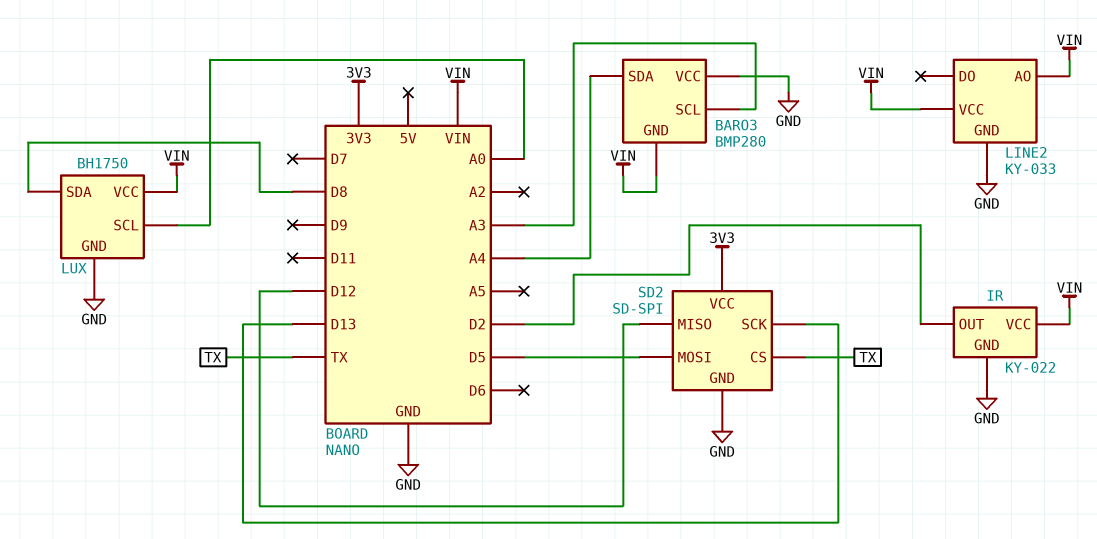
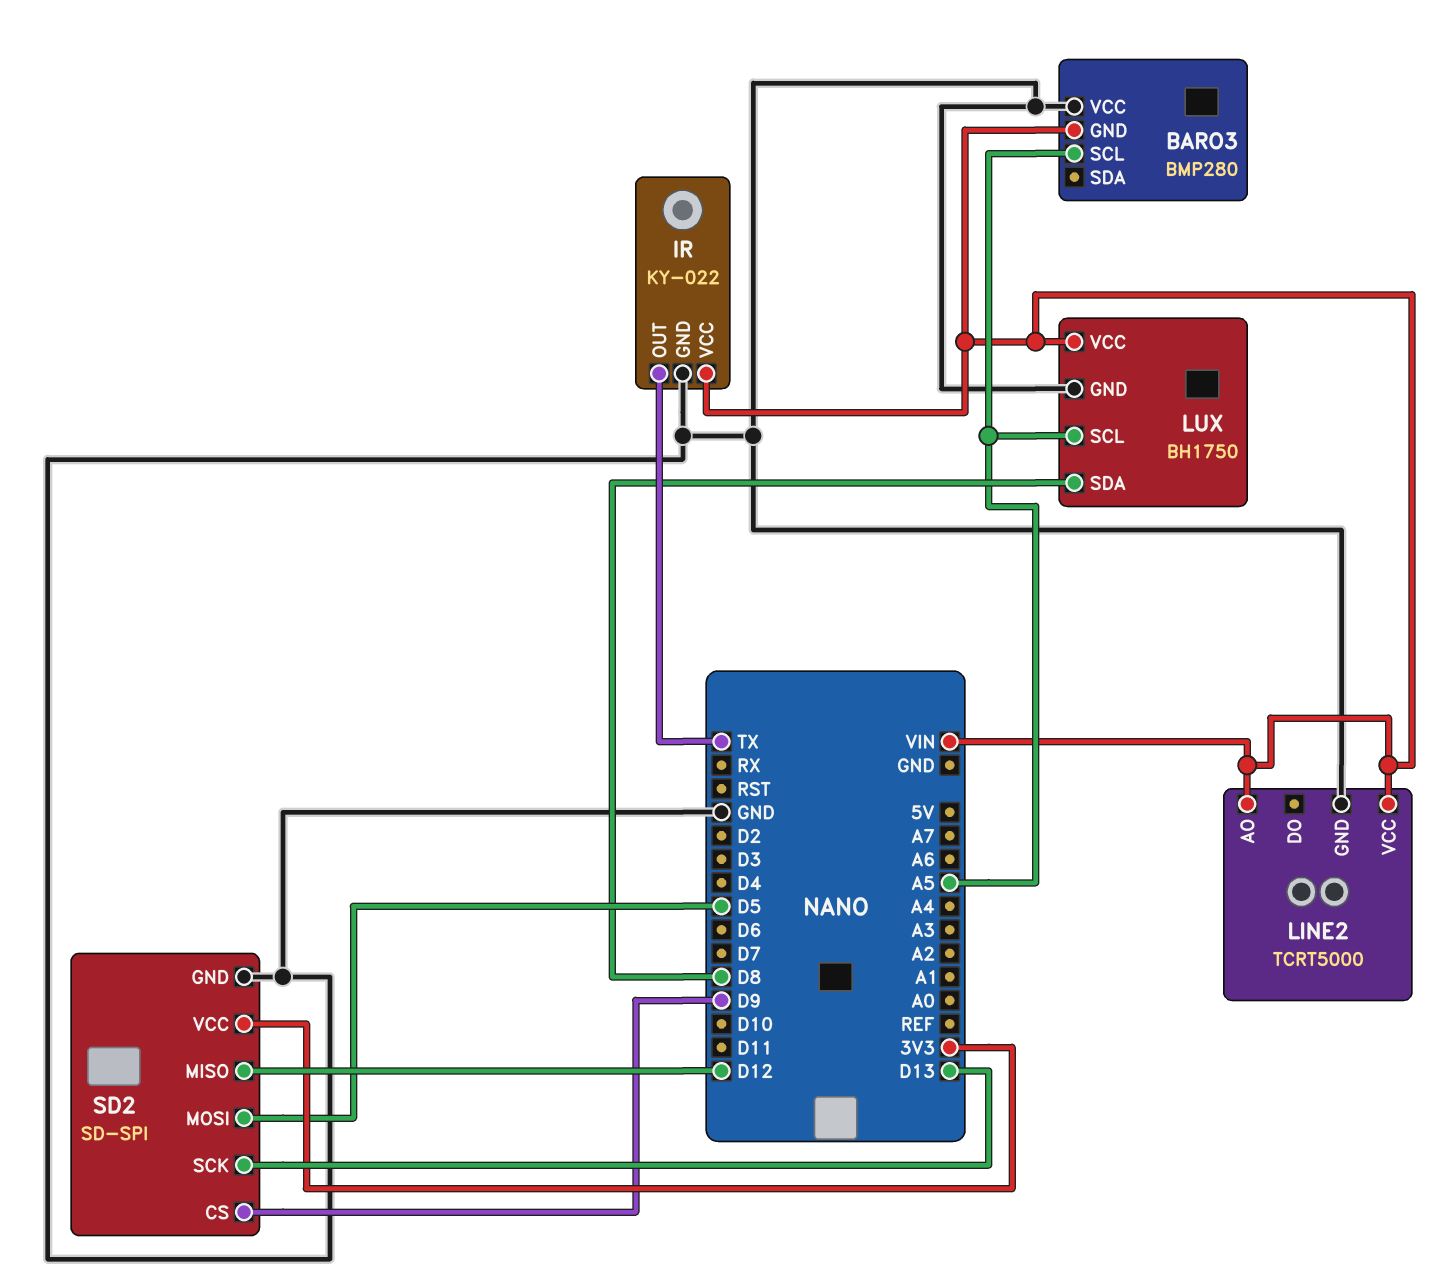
BARO3 pin SCL: A3 -> A5
BARO3 pin SDA: A4 -> none
IR pin OUT: D2 -> TX
LINE2: KY-033 -> TCRT5000
LUX pin SCL: A0 -> A5
SD2 pin CS: TX -> D9

